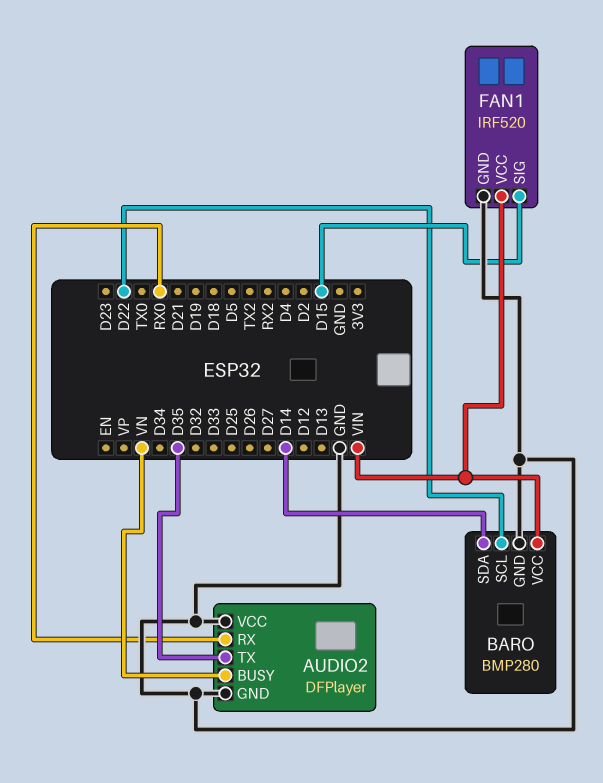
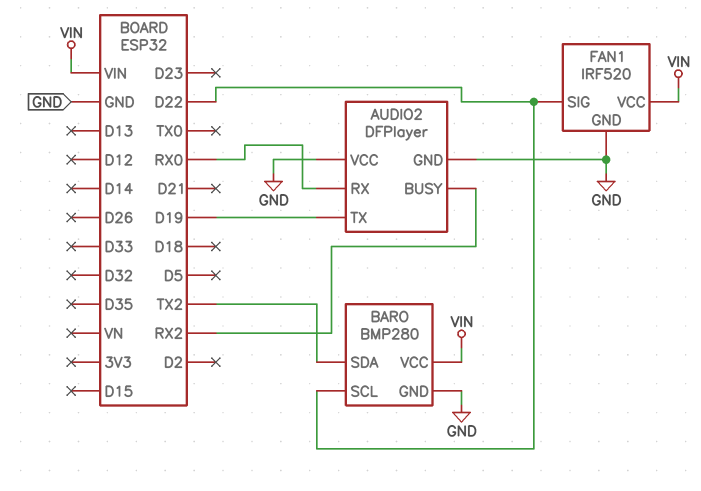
AUDIO2 pin BUSY: VN -> RX2
AUDIO2 pin TX: D35 -> D19
BARO pin SDA: D14 -> TX2
FAN1 pin SIG: D15 -> D22

